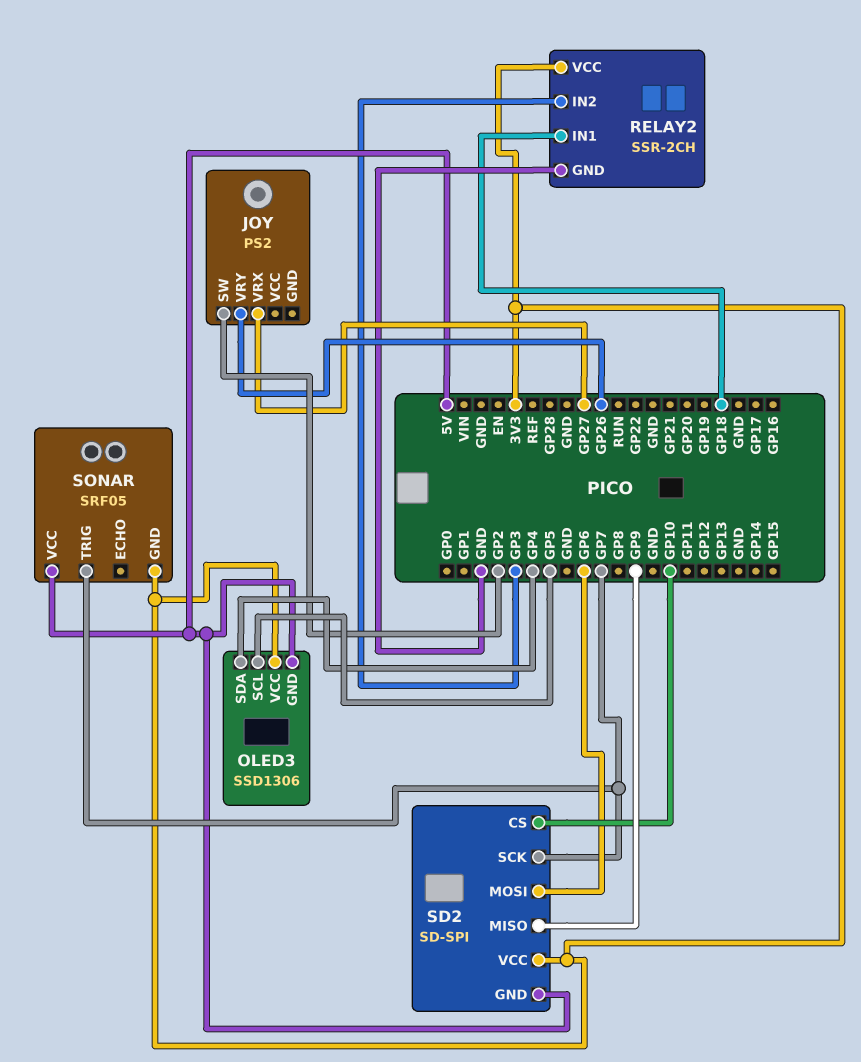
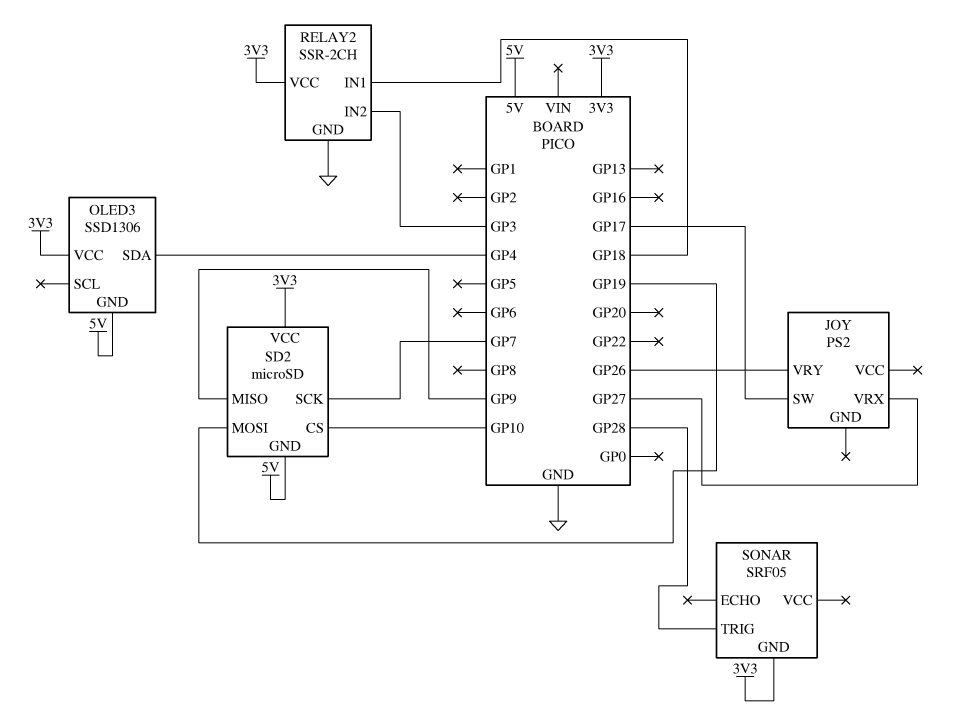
JOY pin SW: GP2 -> GP17
OLED3 pin SCL: GP5 -> none
SD2: SD-SPI -> microSD
SD2 pin MOSI: GP6 -> GP19
SONAR pin TRIG: GP7 -> GP28
SONAR pin VCC: 5V -> none

